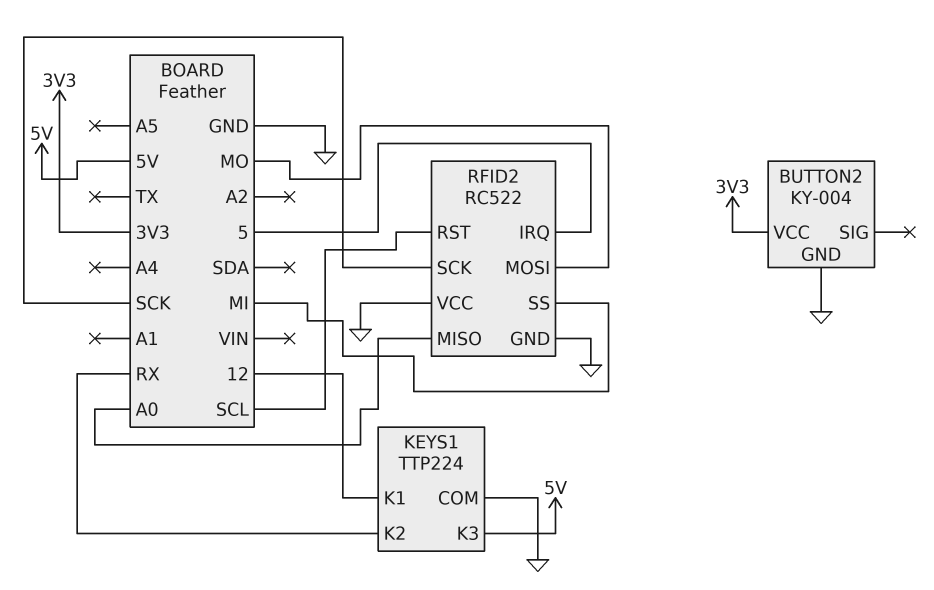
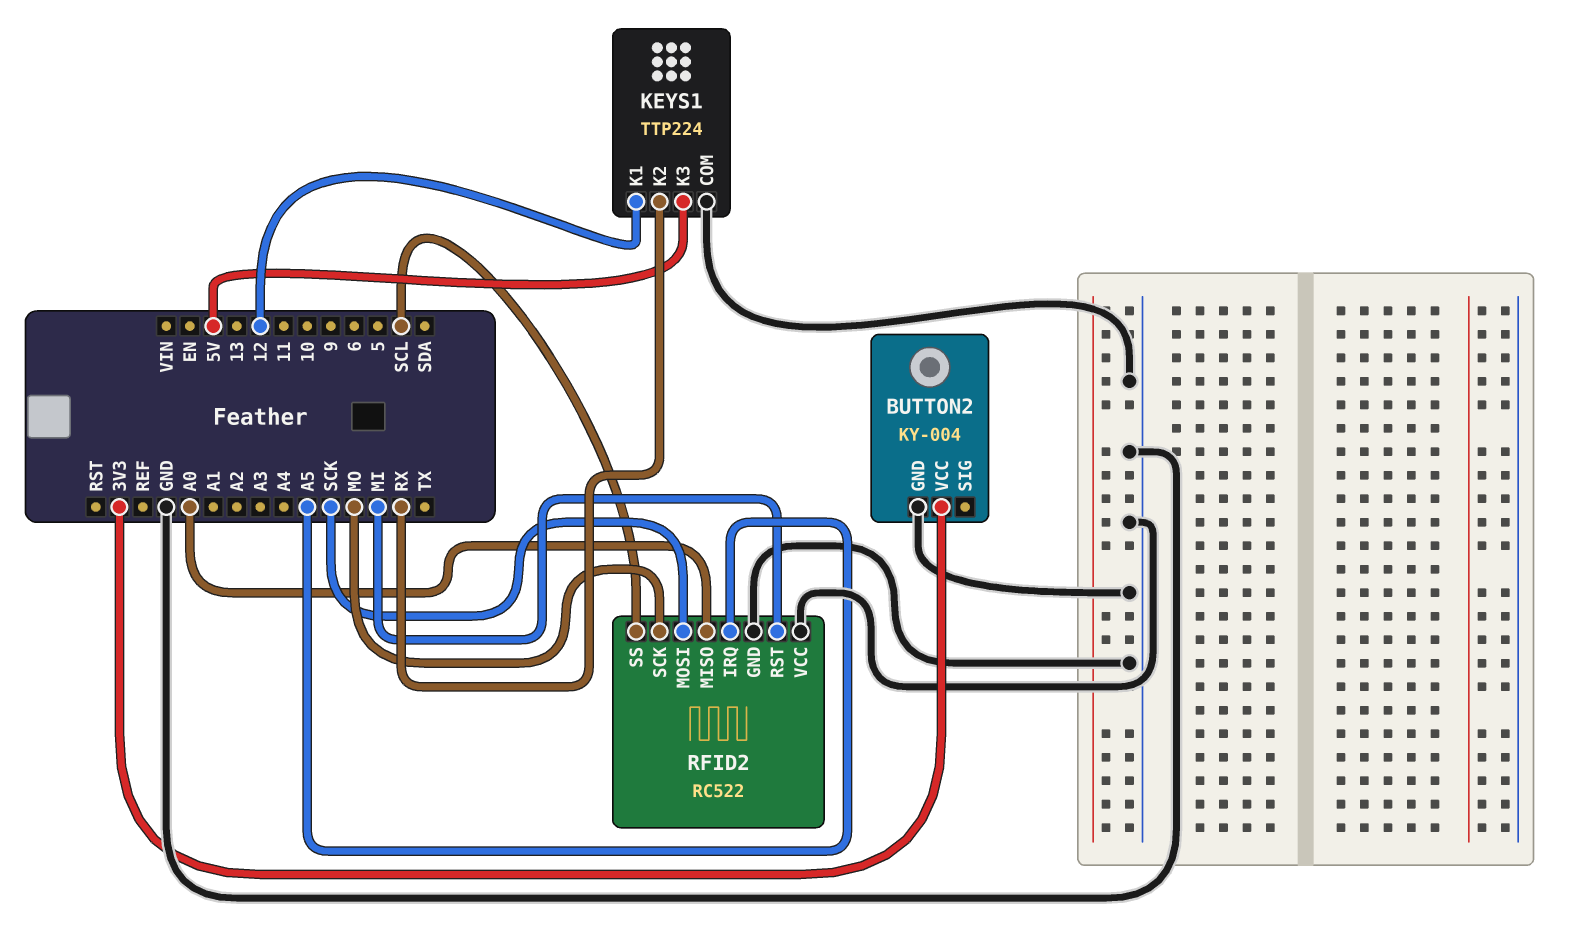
RFID2 pin IRQ: 5 -> A5
RFID2 pin MOSI: MO -> SCK
RFID2 pin RST: SCL -> MI
RFID2 pin SCK: SCK -> MO
RFID2 pin SS: MI -> SCL

